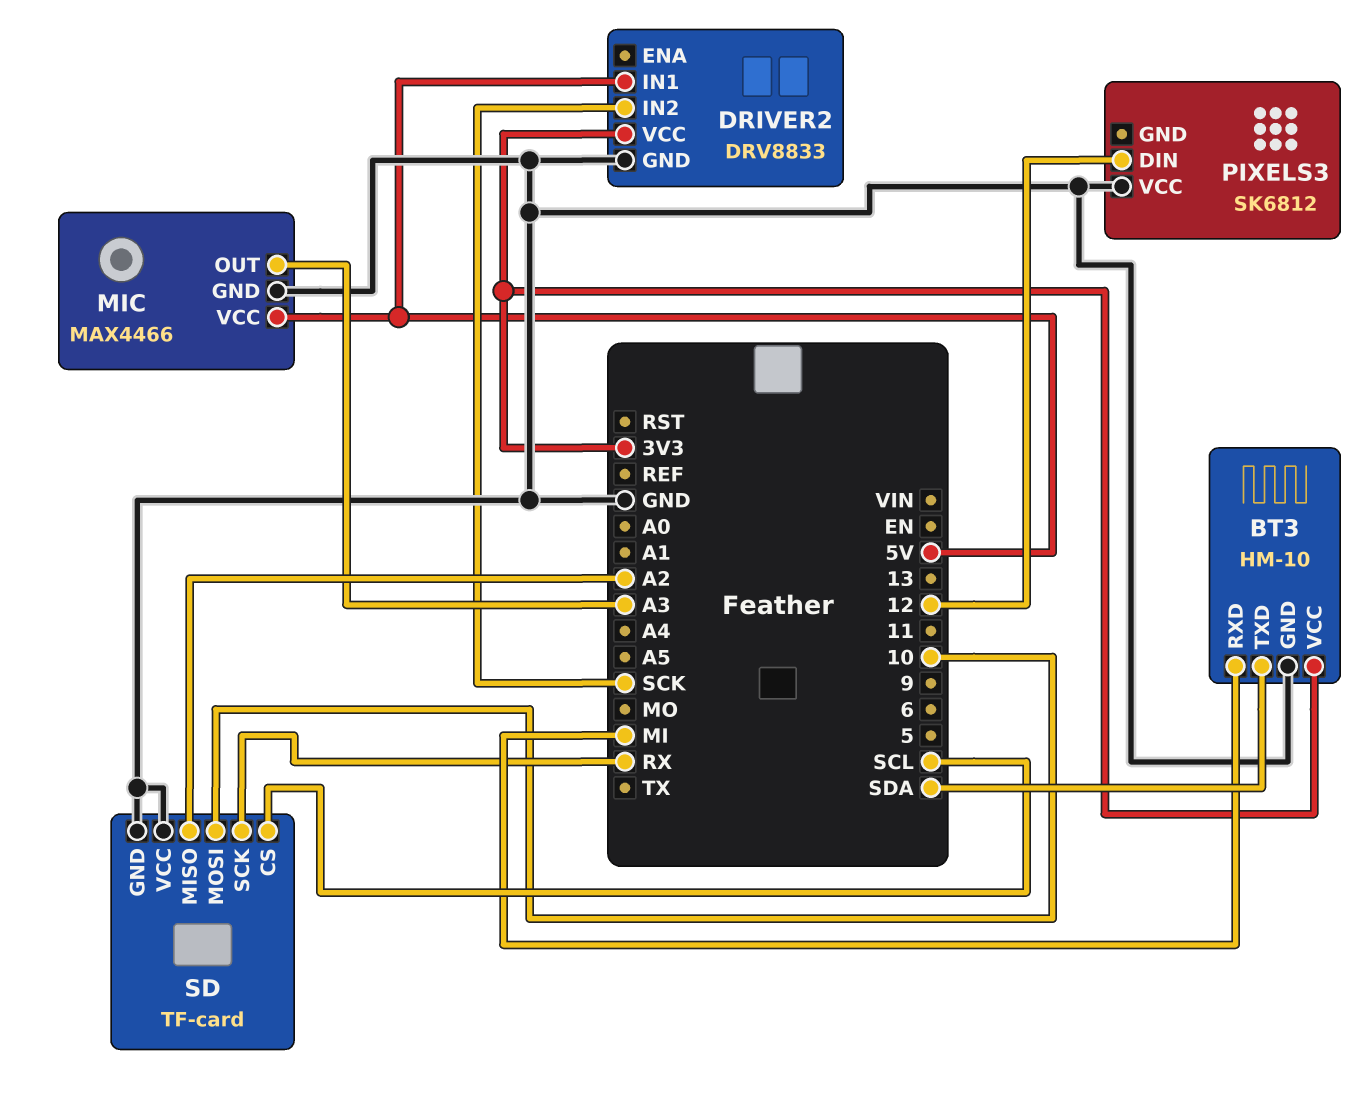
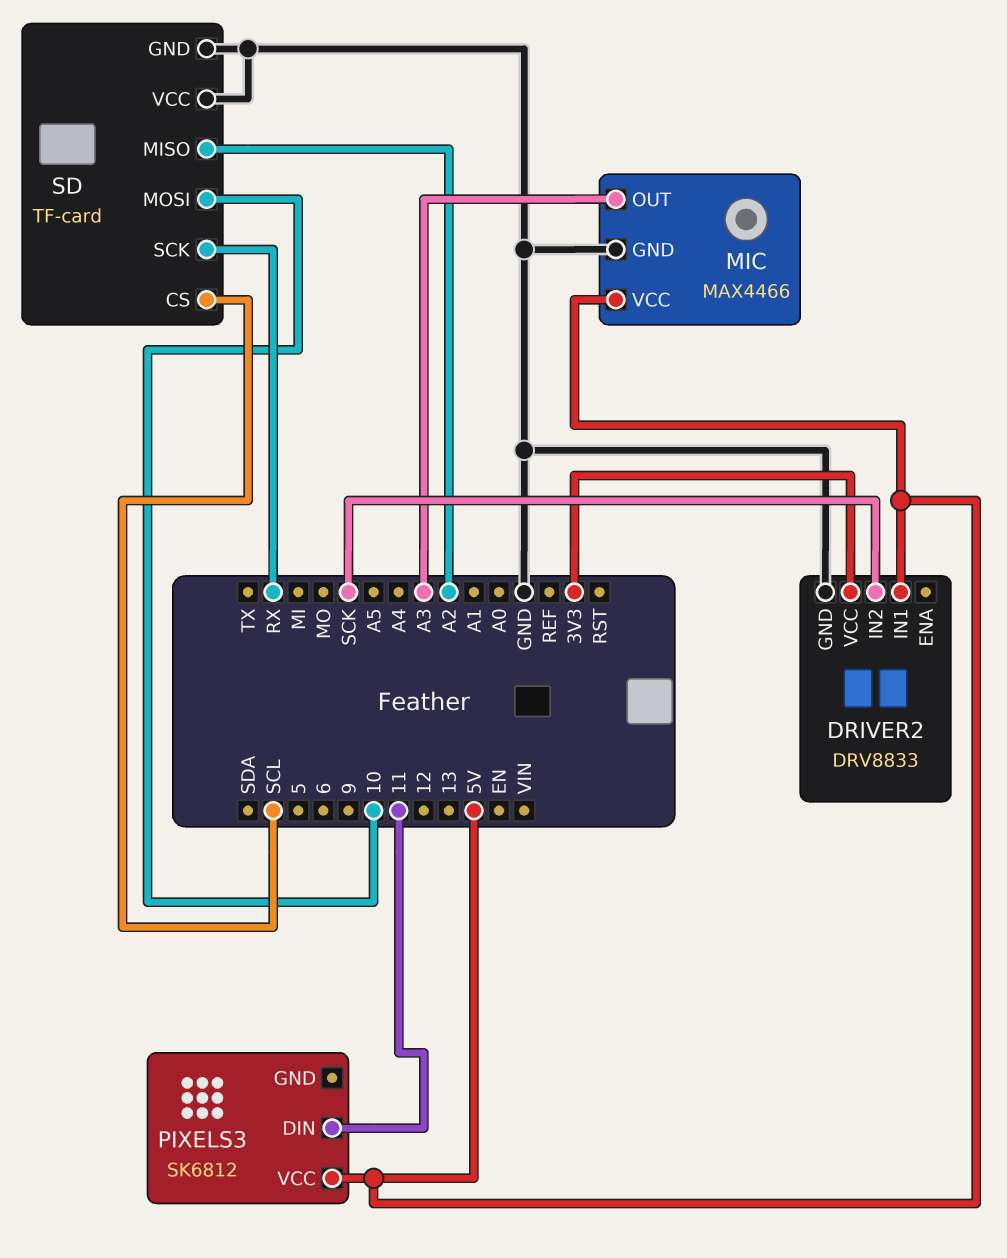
BT3: HM-10 -> none
BT3 pin GND: GND -> none
BT3 pin RXD: MI -> none
BT3 pin TXD: SDA -> none
BT3 pin VCC: 3V3 -> none
PIXELS3 pin DIN: 12 -> 11
PIXELS3 pin VCC: GND -> 5V

